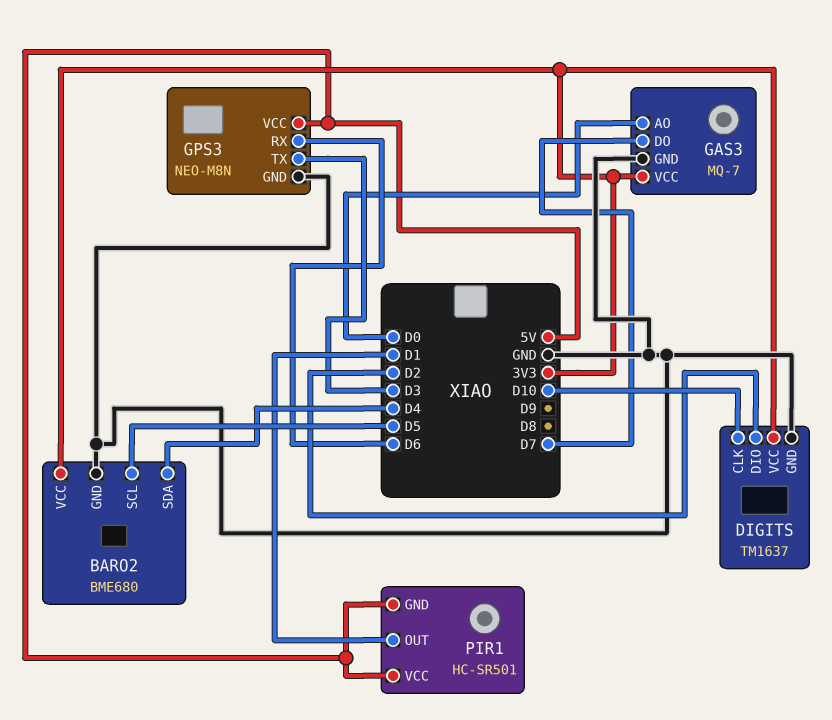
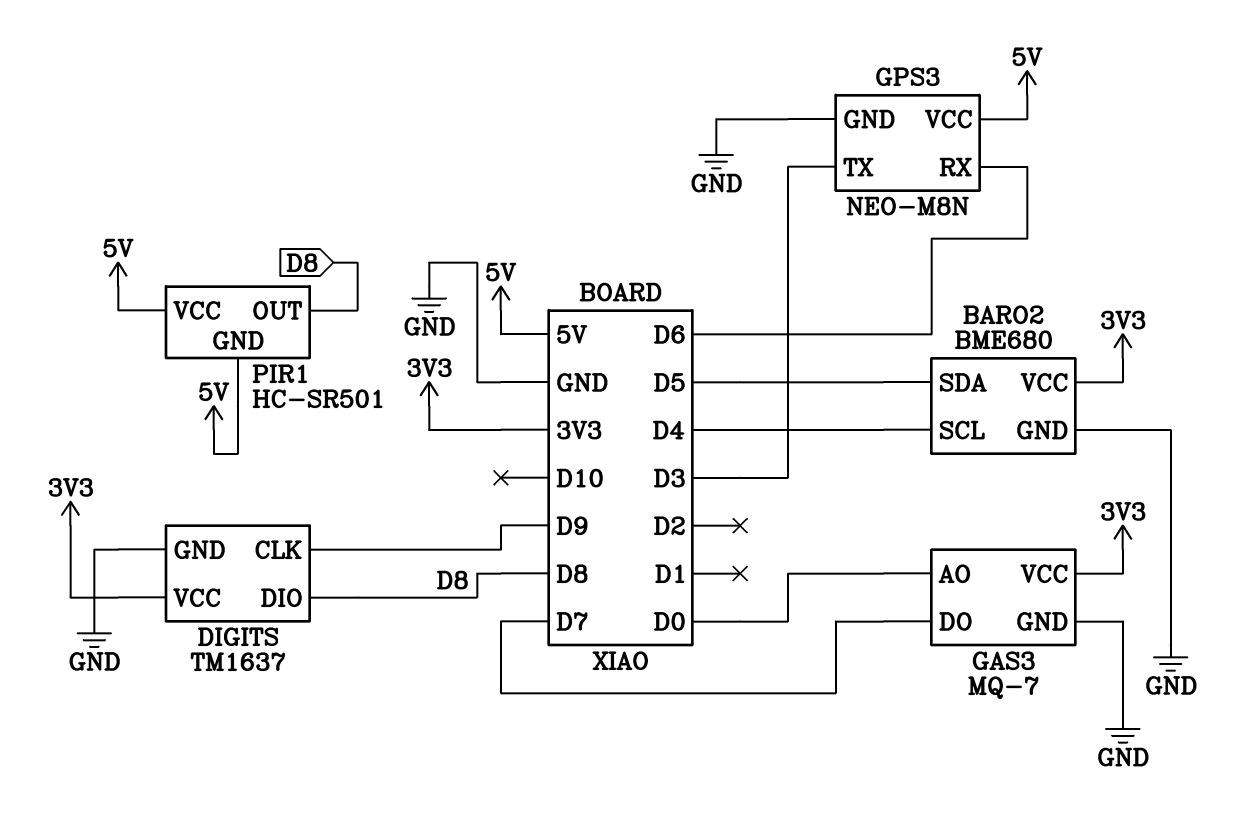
BARO2 pin SCL: D5 -> D4
BARO2 pin SDA: D4 -> D5
DIGITS pin CLK: D10 -> D9
DIGITS pin DIO: D2 -> D8
PIR1 pin OUT: D1 -> D8

